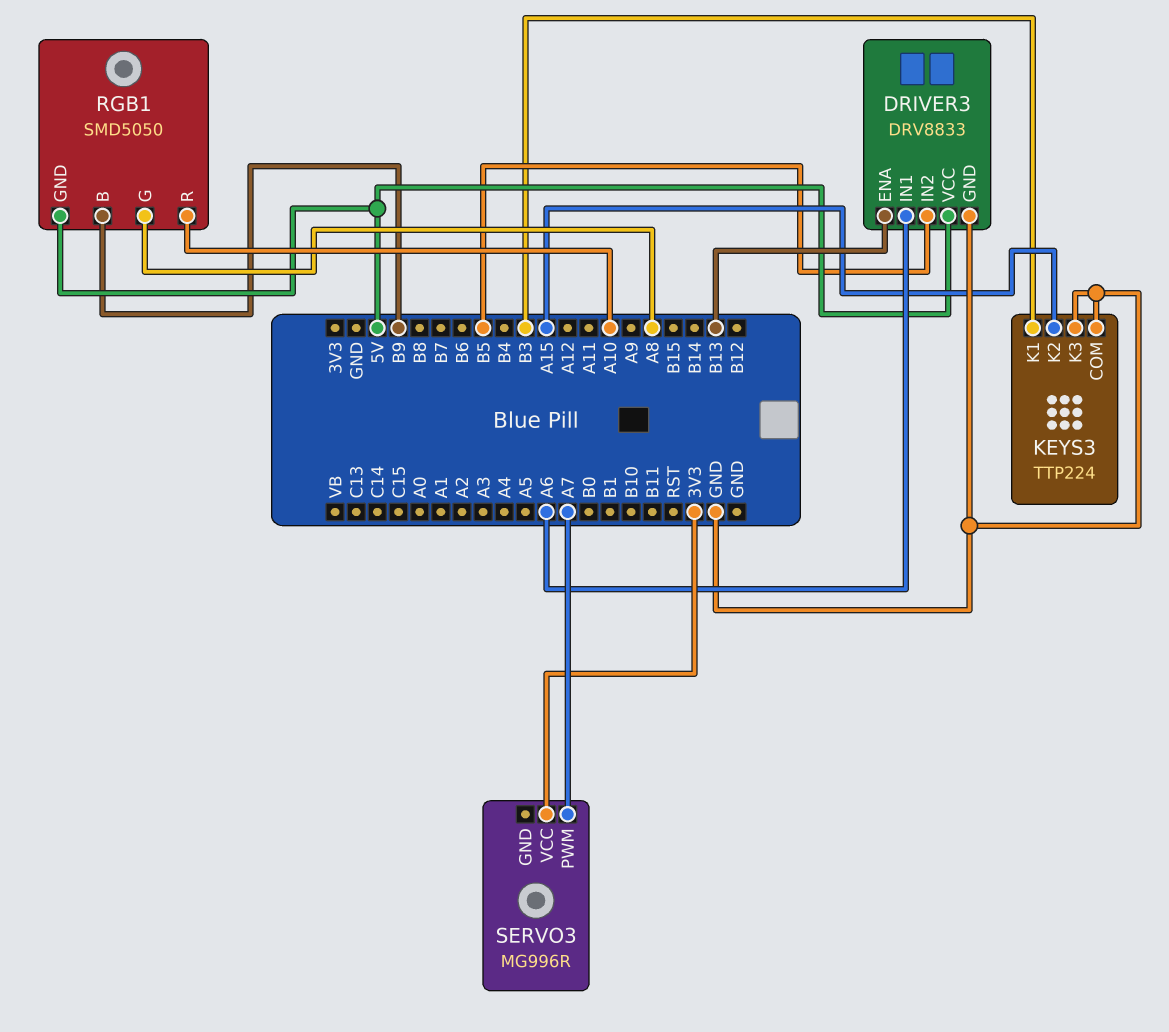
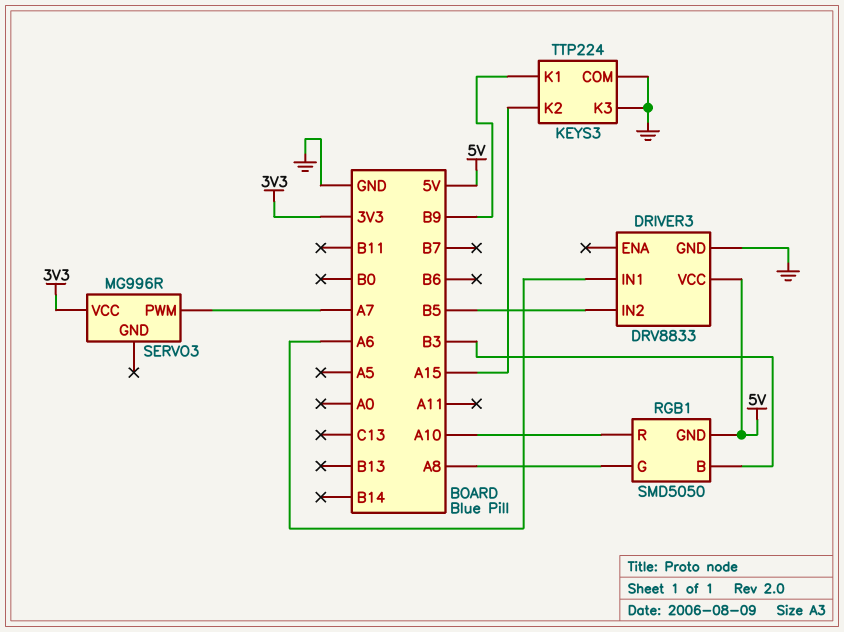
DRIVER3 pin ENA: B13 -> none
KEYS3 pin K1: B3 -> B9
RGB1 pin B: B9 -> B3

